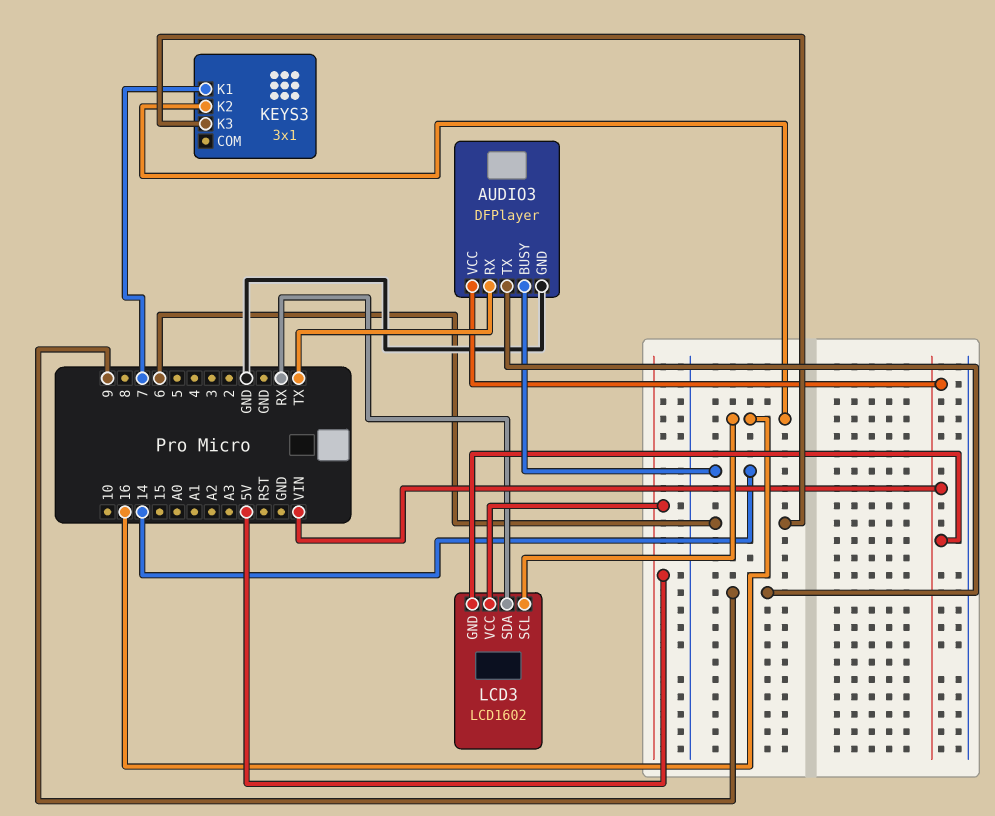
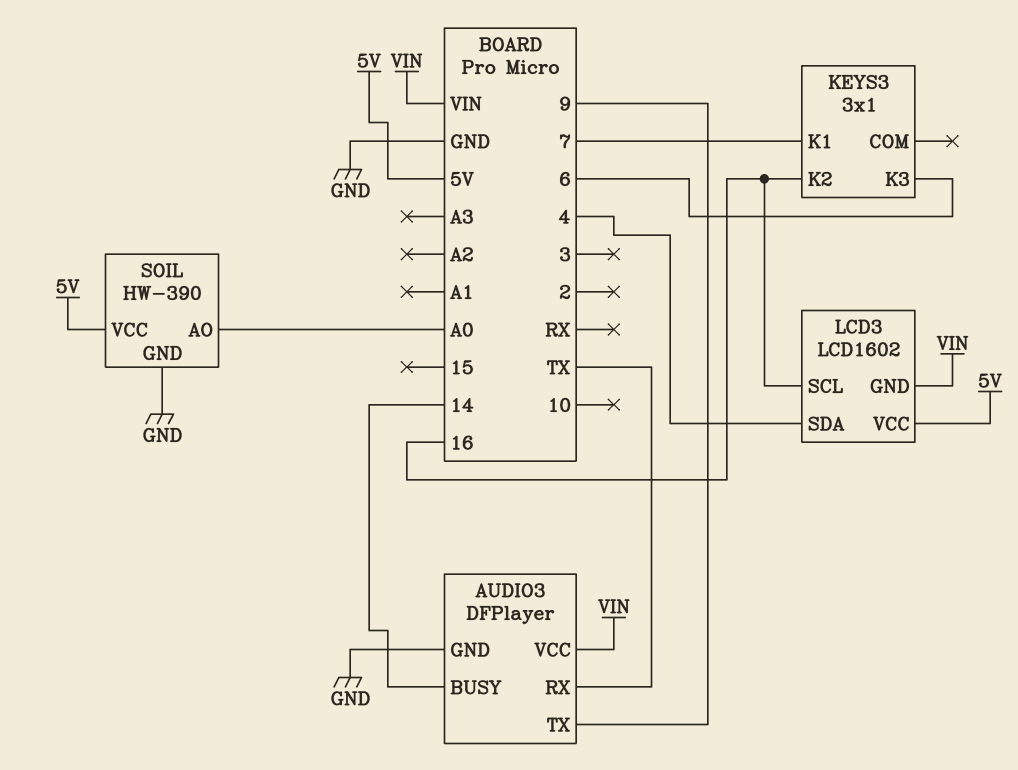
LCD3 pin SDA: RX -> 4
SOIL: none -> HW-390
SOIL pin AO: none -> A0
SOIL pin GND: none -> GND
SOIL pin VCC: none -> 5V

